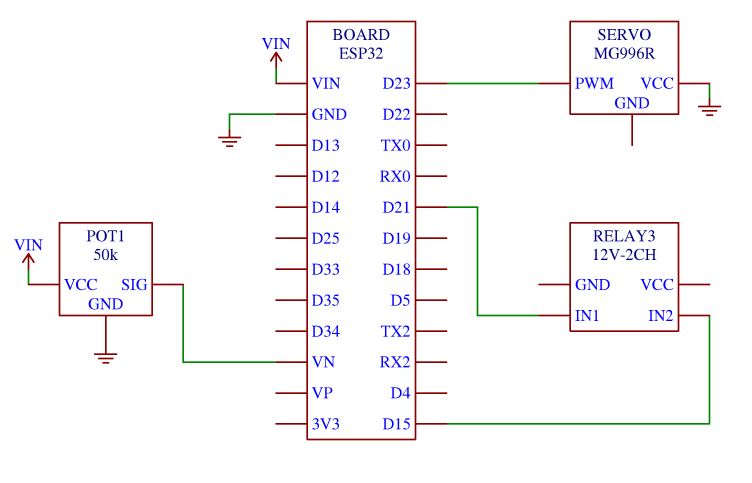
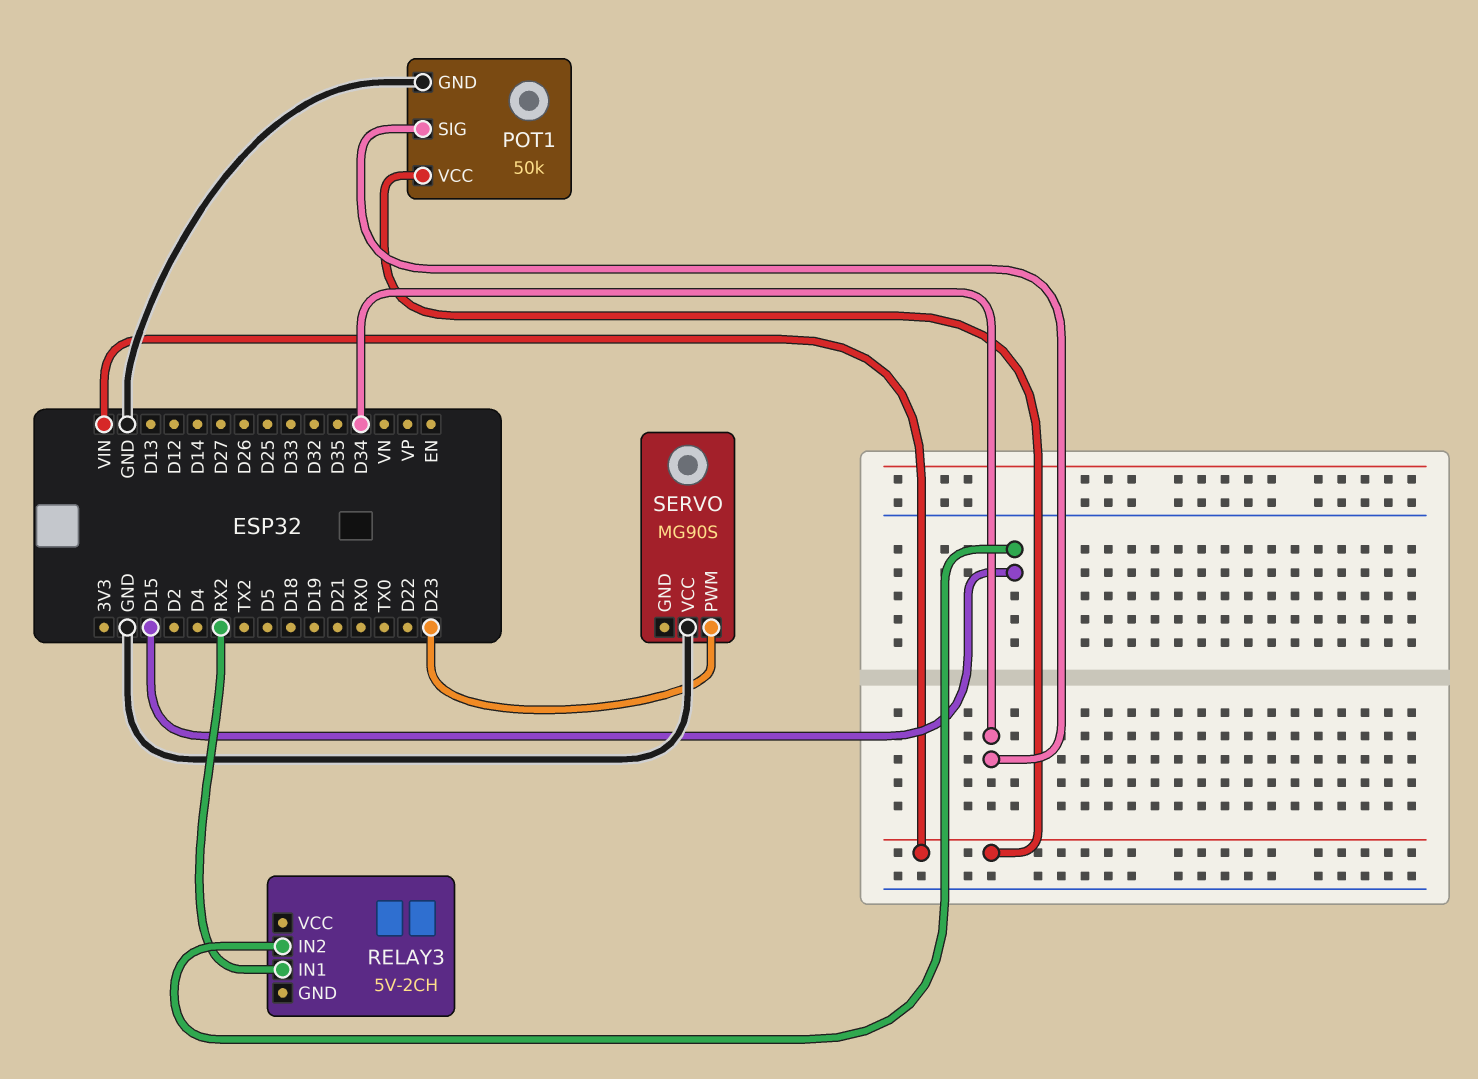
POT1 pin SIG: VN -> D34
RELAY3: 12V-2CH -> 5V-2CH
RELAY3 pin IN1: D21 -> RX2
SERVO: MG996R -> MG90S

